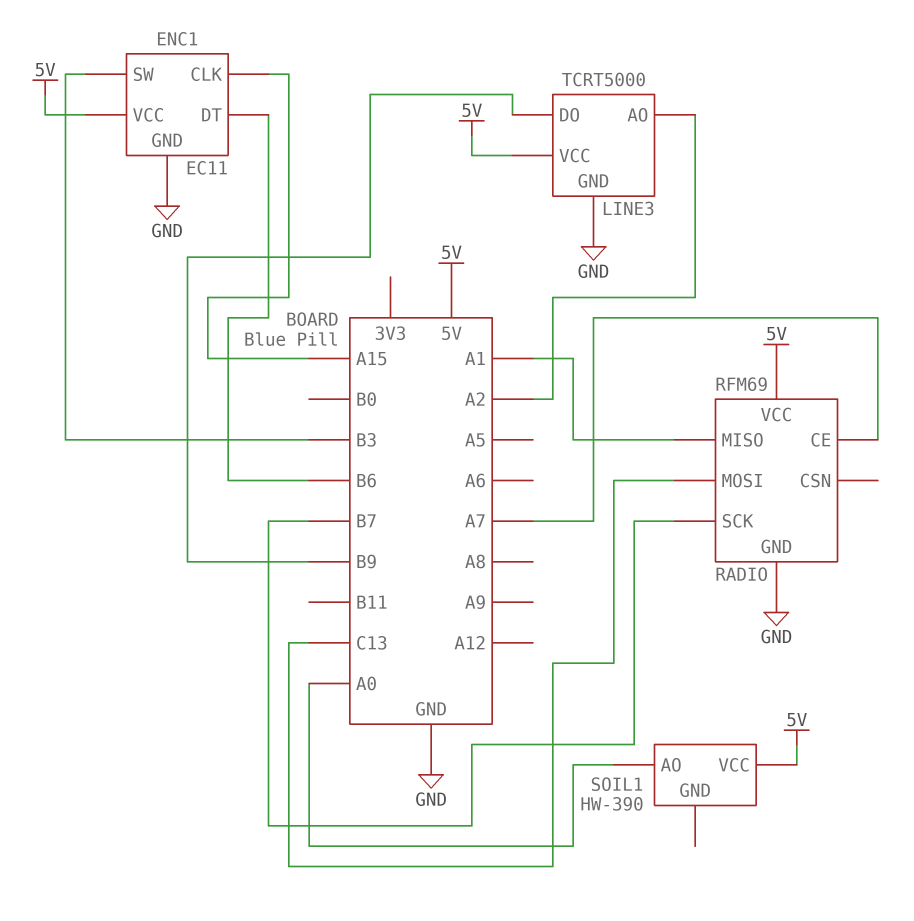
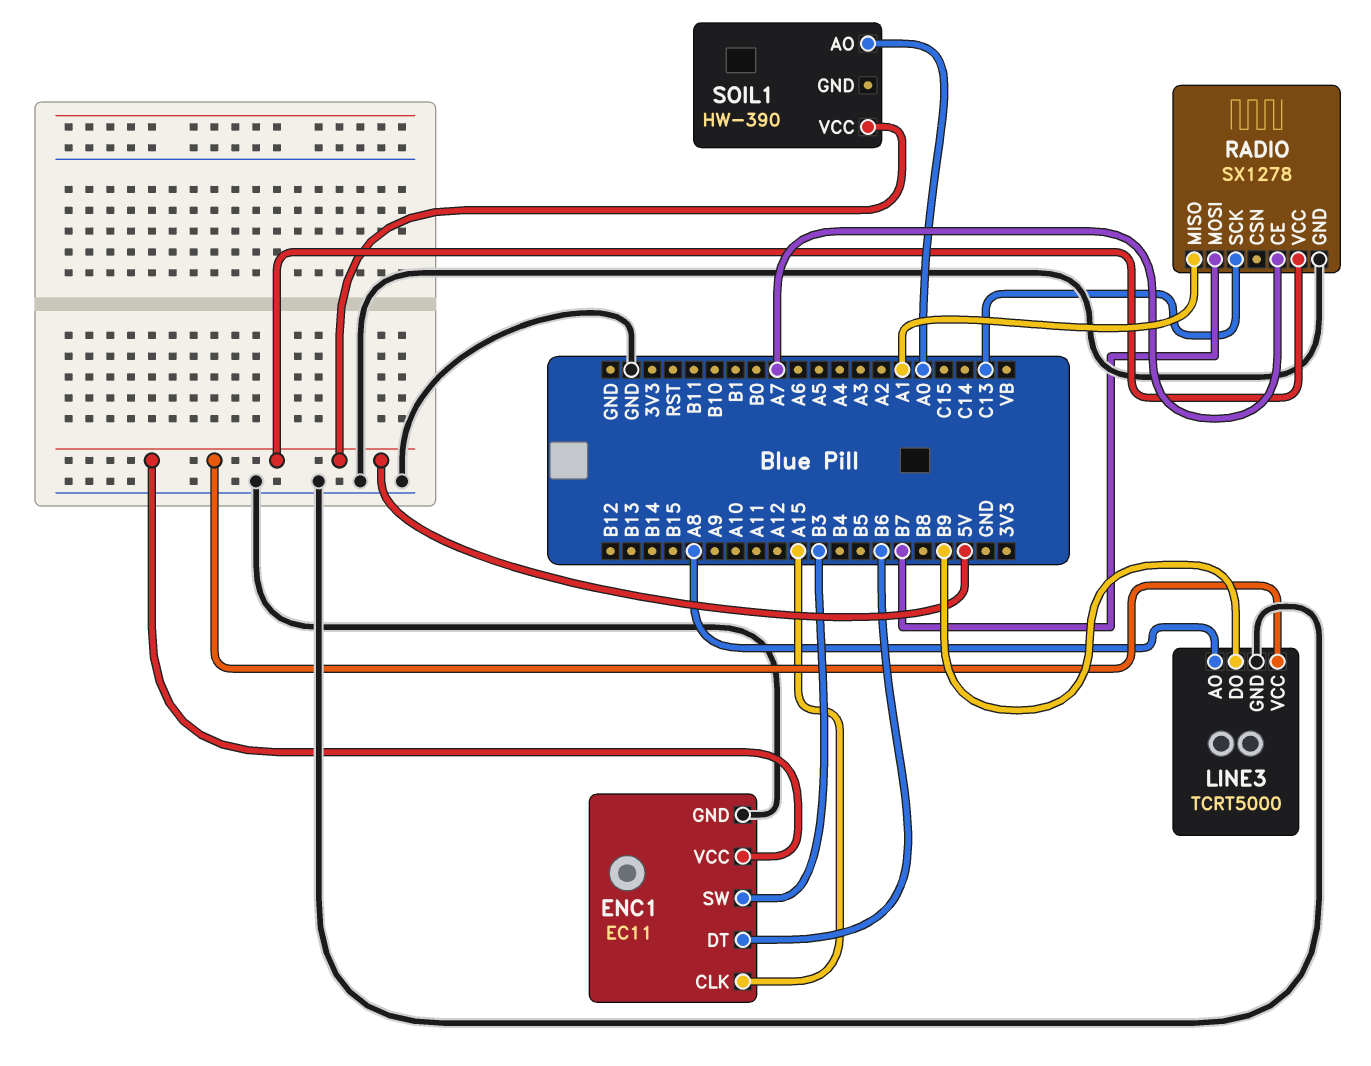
LINE3 pin AO: A2 -> A8
RADIO: RFM69 -> SX1278
RADIO pin MOSI: C13 -> B7
RADIO pin SCK: B7 -> C13

